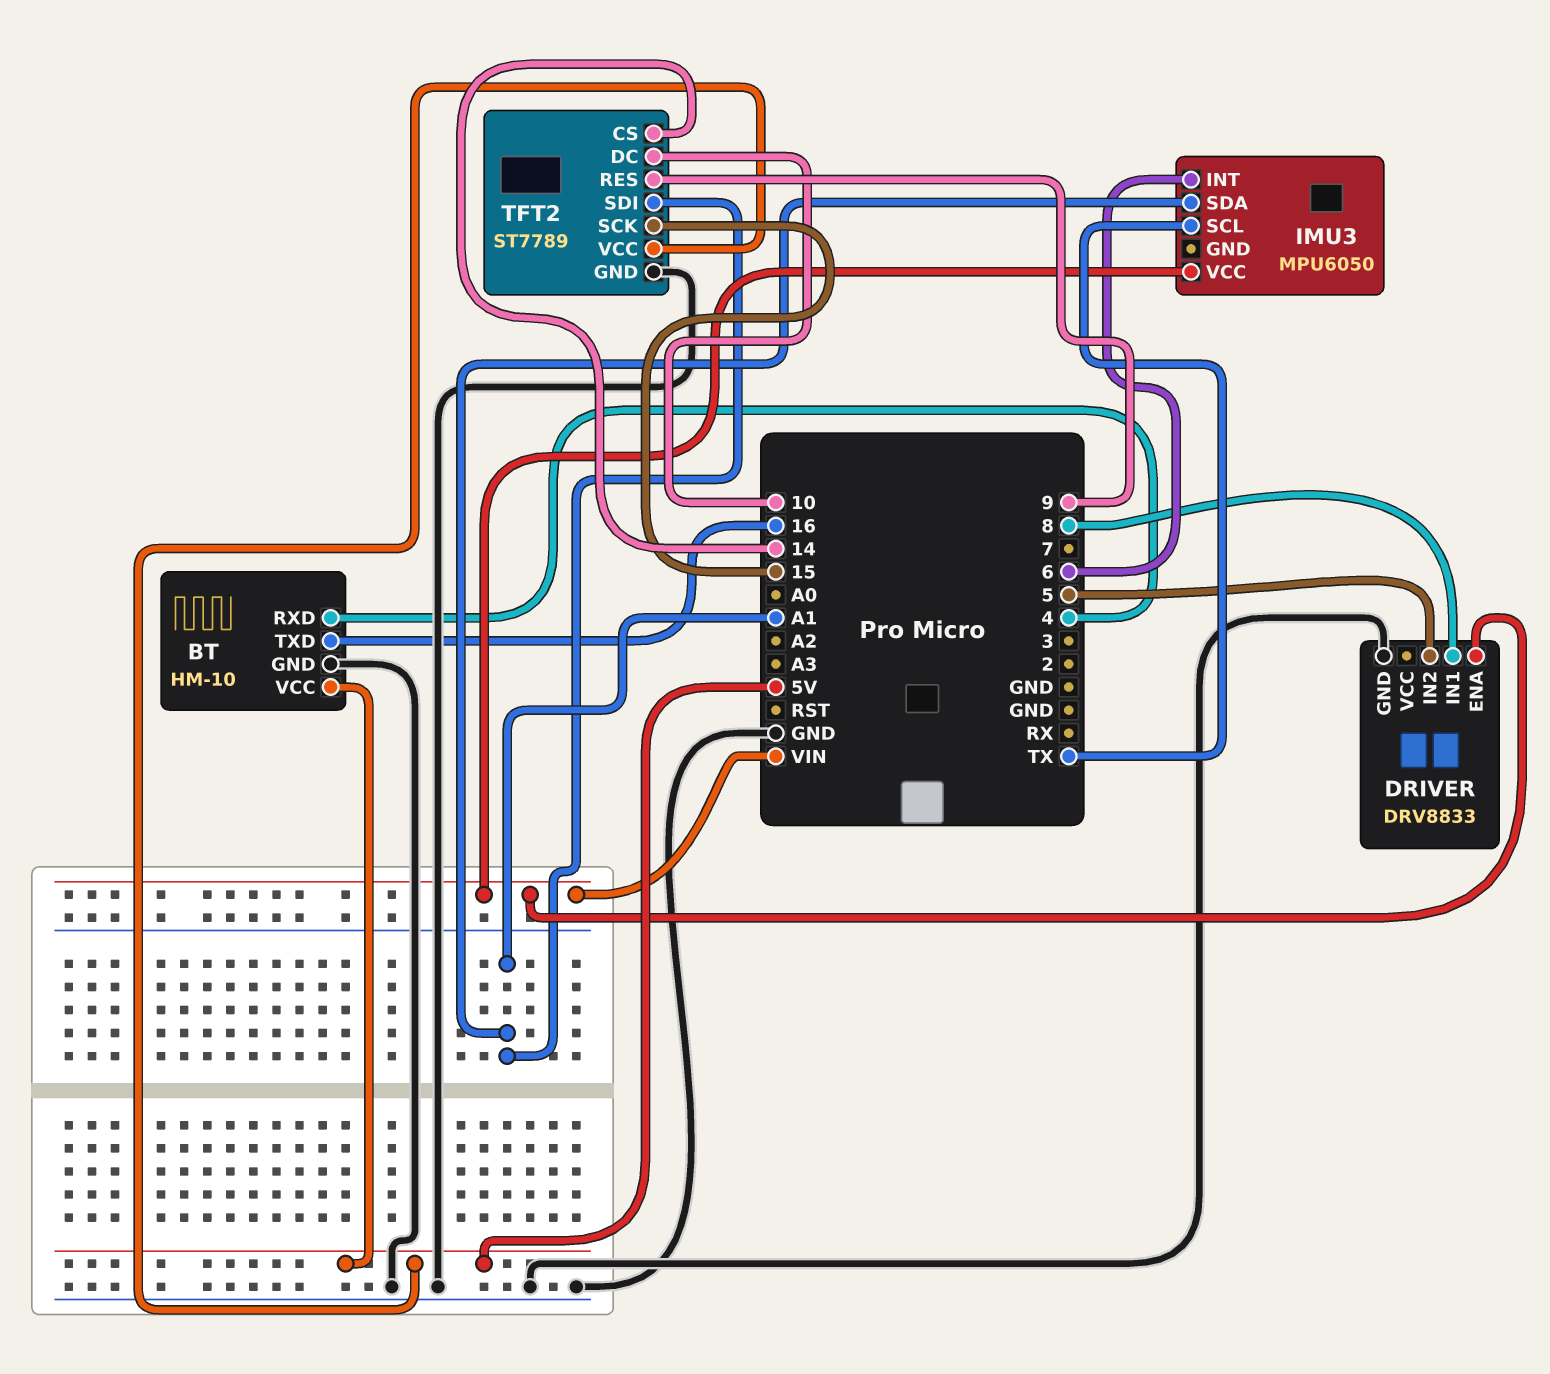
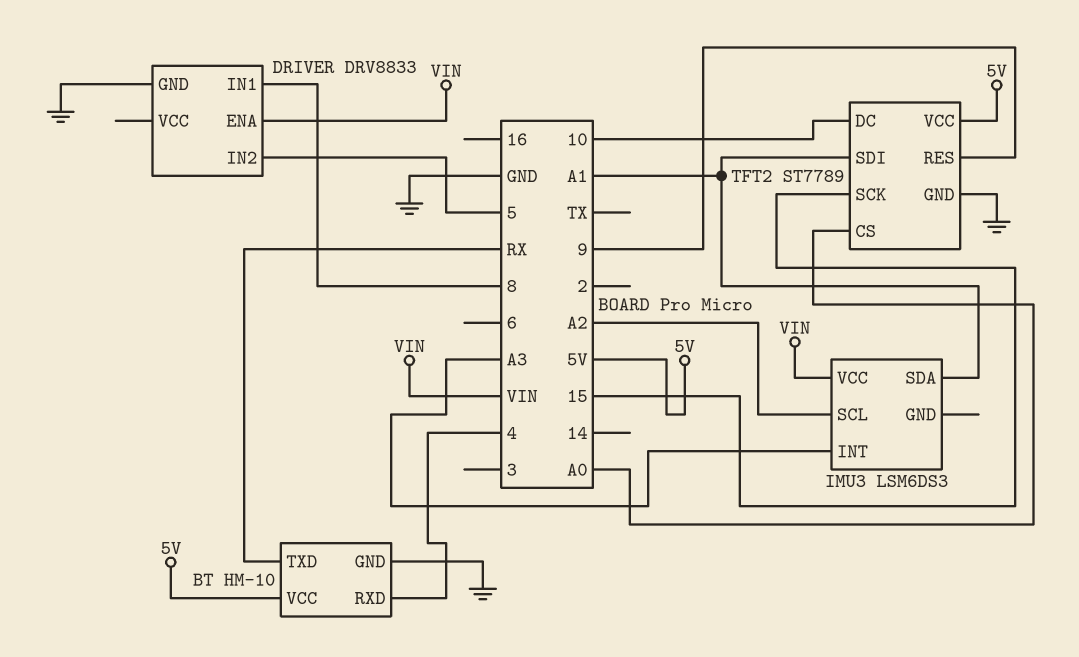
BT pin TXD: 16 -> RX
IMU3: MPU6050 -> LSM6DS3
IMU3 pin INT: 6 -> A3
IMU3 pin SCL: TX -> A2
TFT2 pin CS: 14 -> A0

